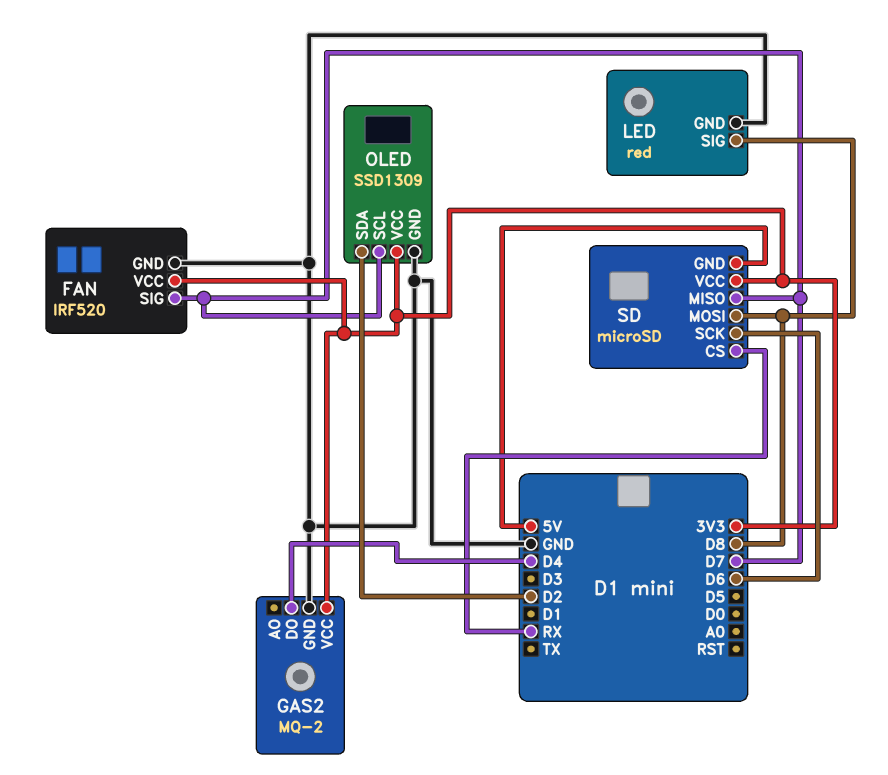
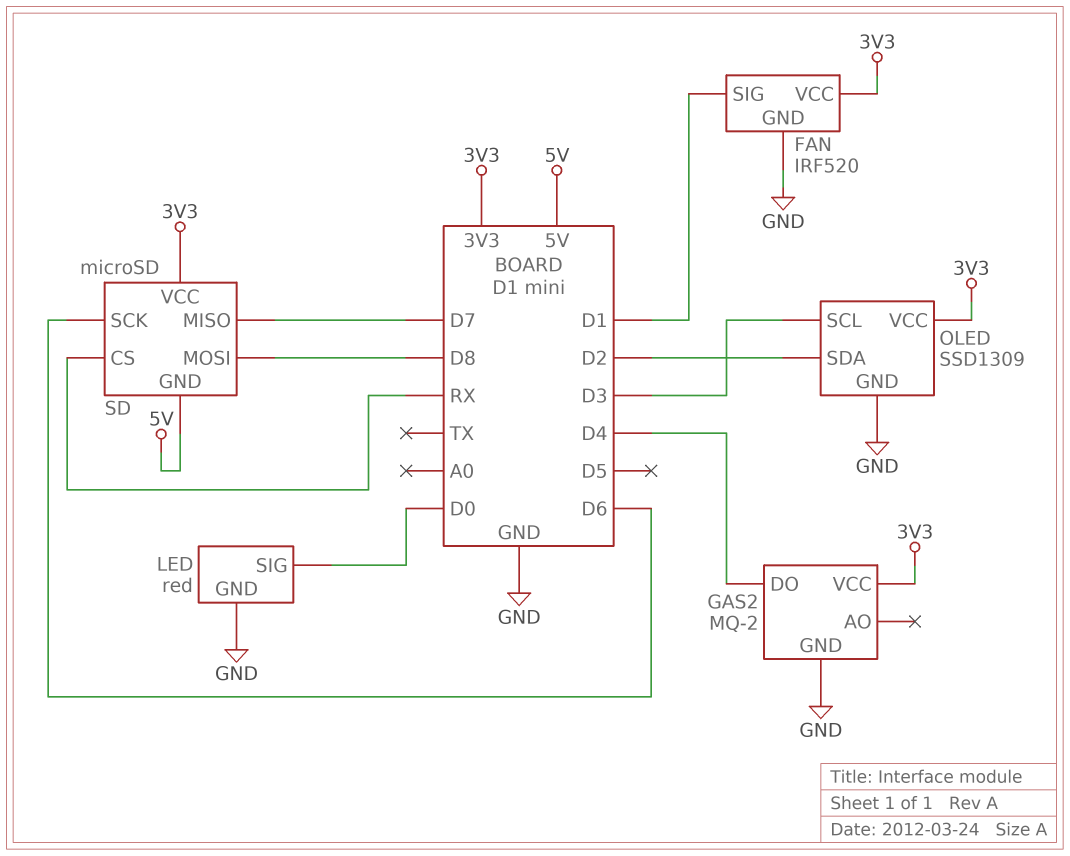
FAN pin SIG: D7 -> D1
LED pin SIG: D8 -> D0
OLED pin SCL: D7 -> D3

